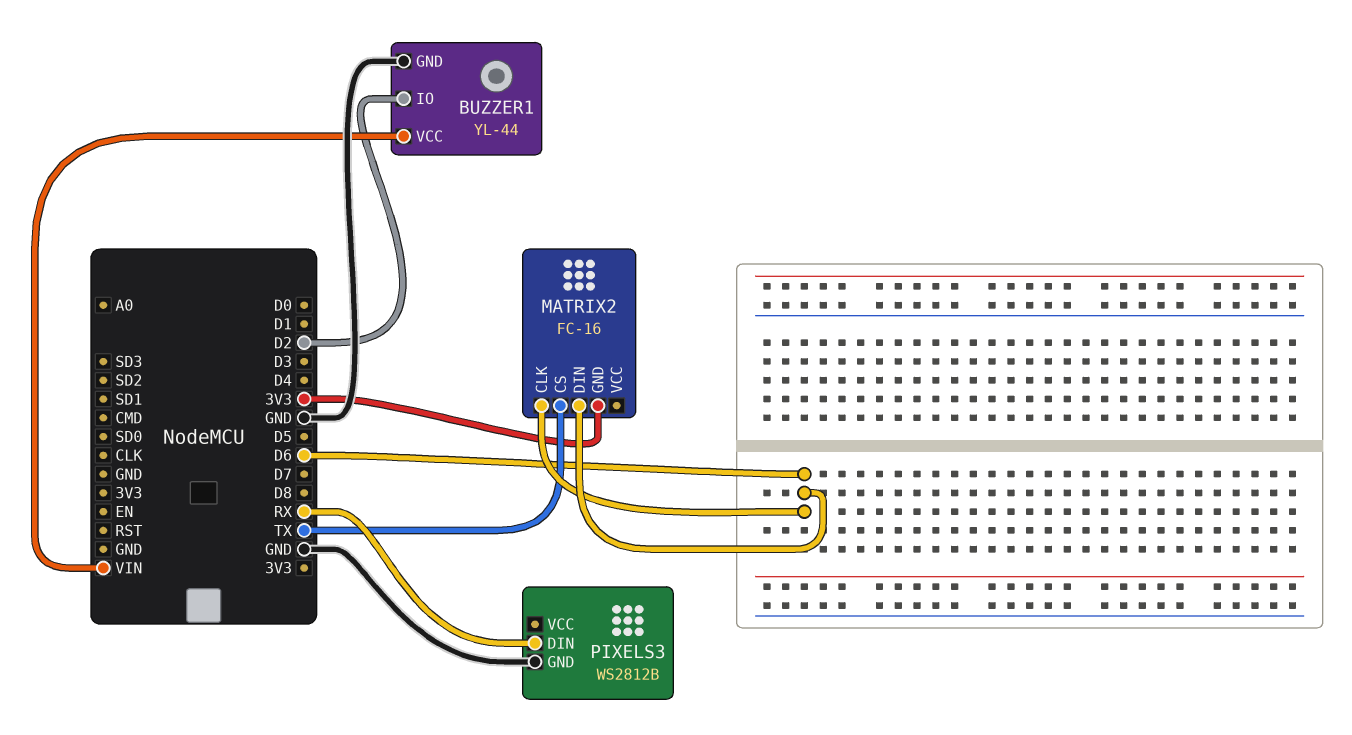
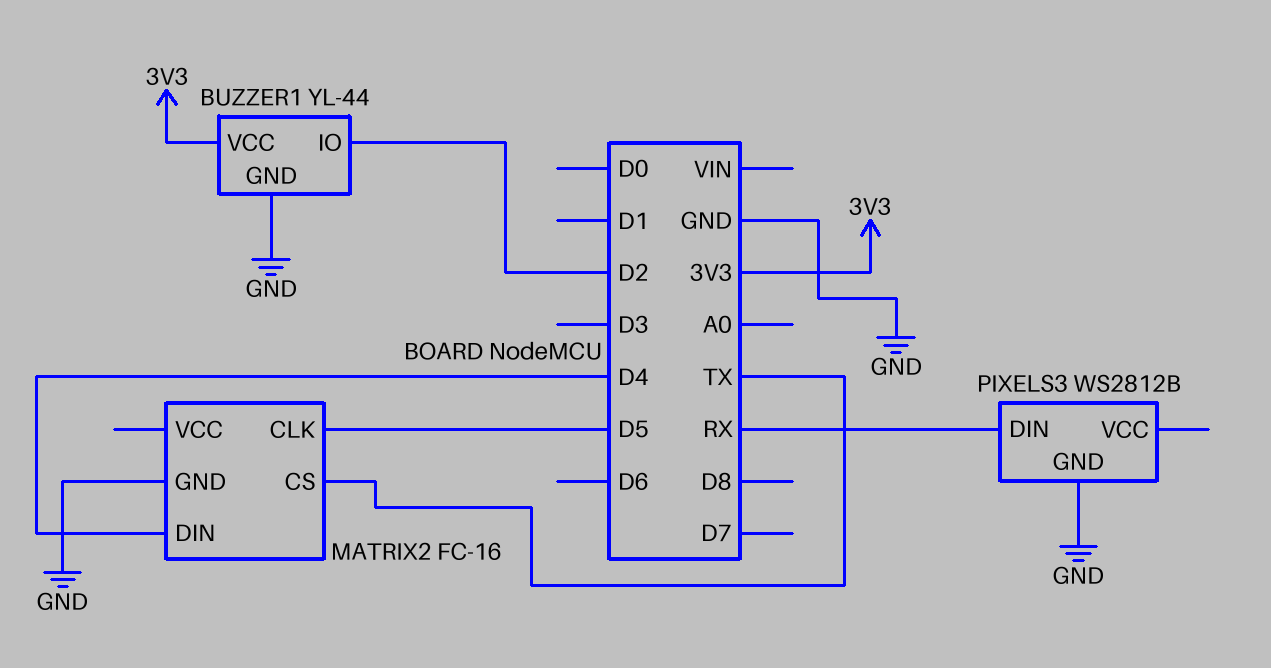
BUZZER1 pin VCC: VIN -> 3V3
MATRIX2 pin CLK: D6 -> D5
MATRIX2 pin DIN: D6 -> D4
MATRIX2 pin GND: 3V3 -> GND

